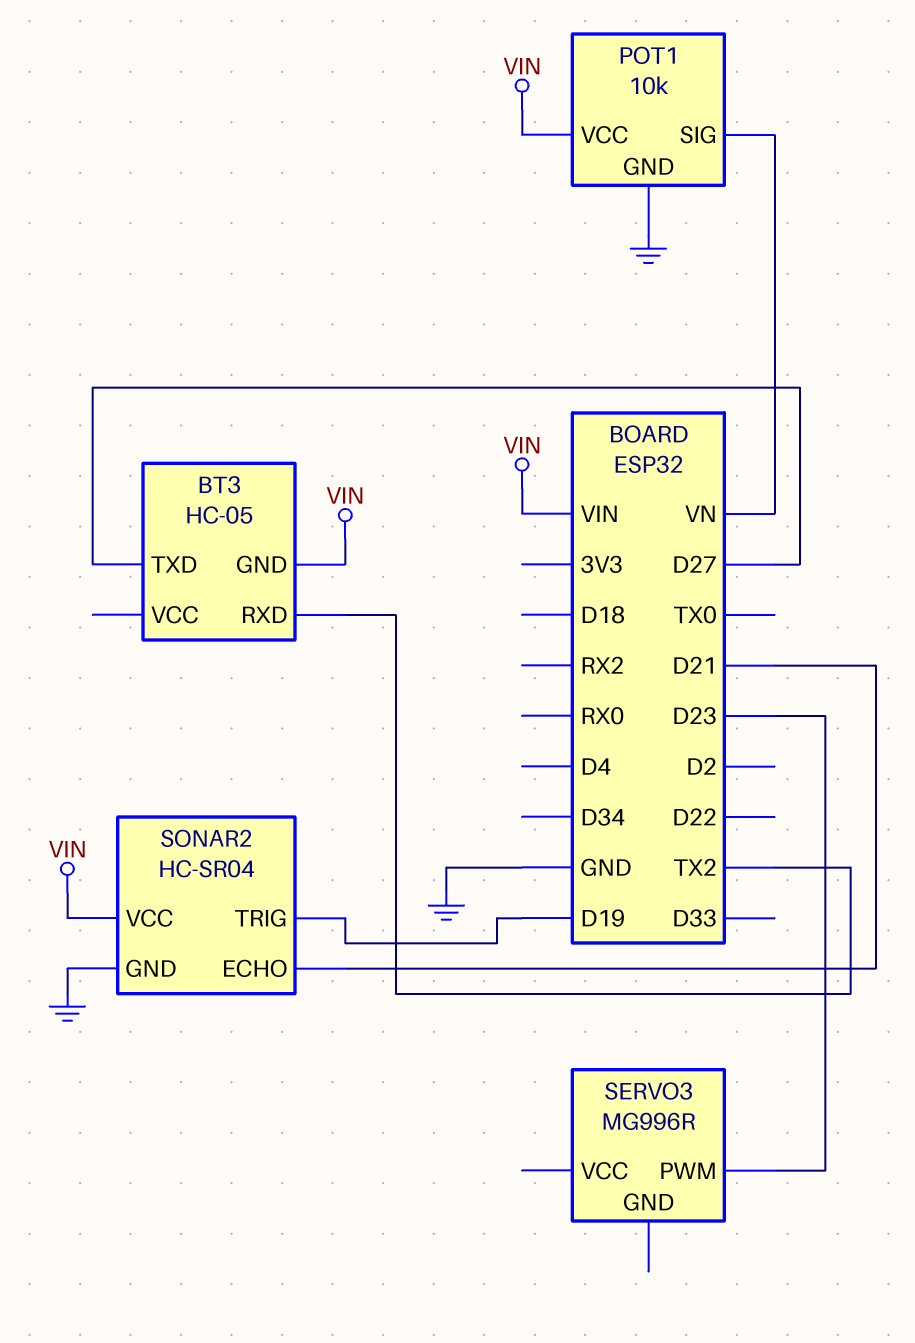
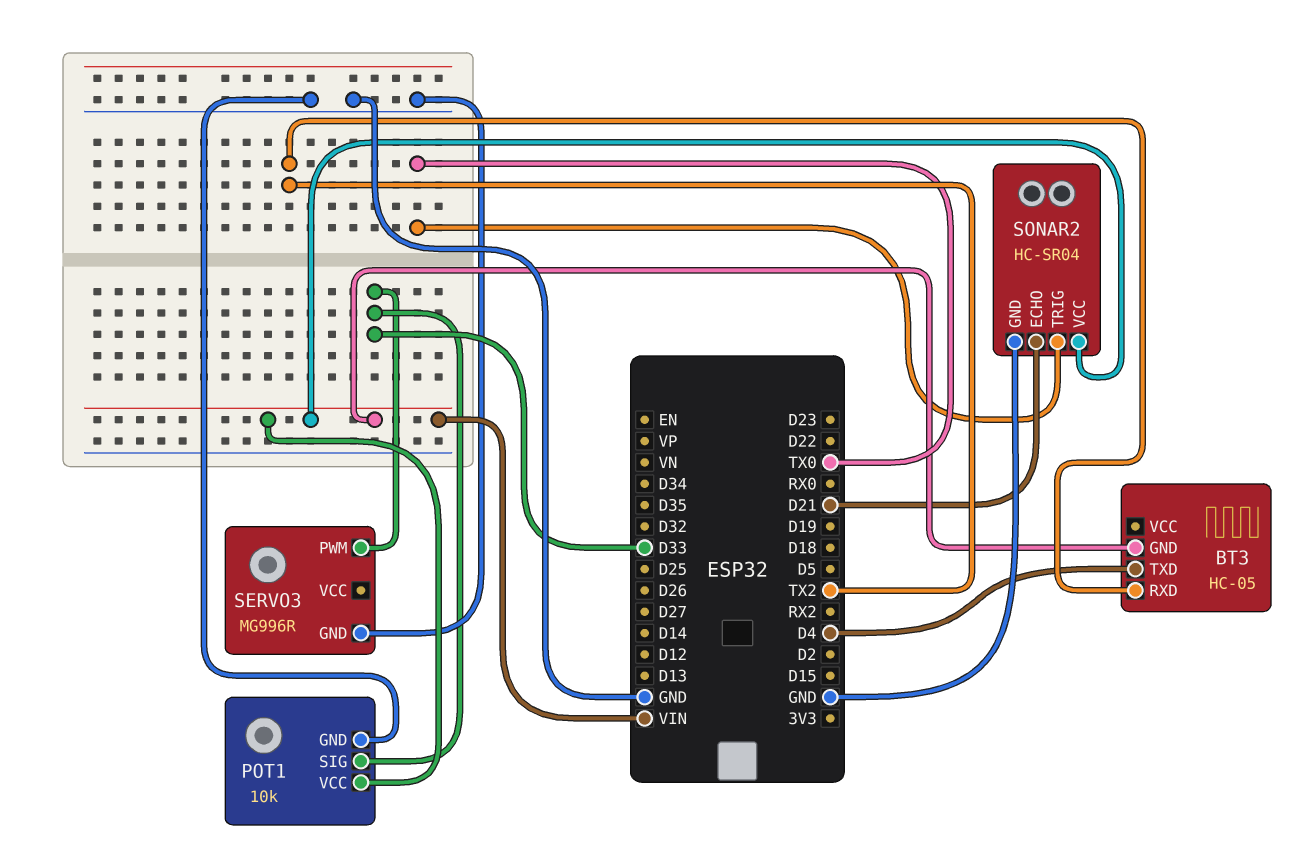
BT3 pin TXD: D27 -> D4
POT1 pin SIG: VN -> D33
SERVO3 pin GND: none -> GND
SERVO3 pin PWM: D23 -> D33
SONAR2 pin TRIG: D19 -> TX0

